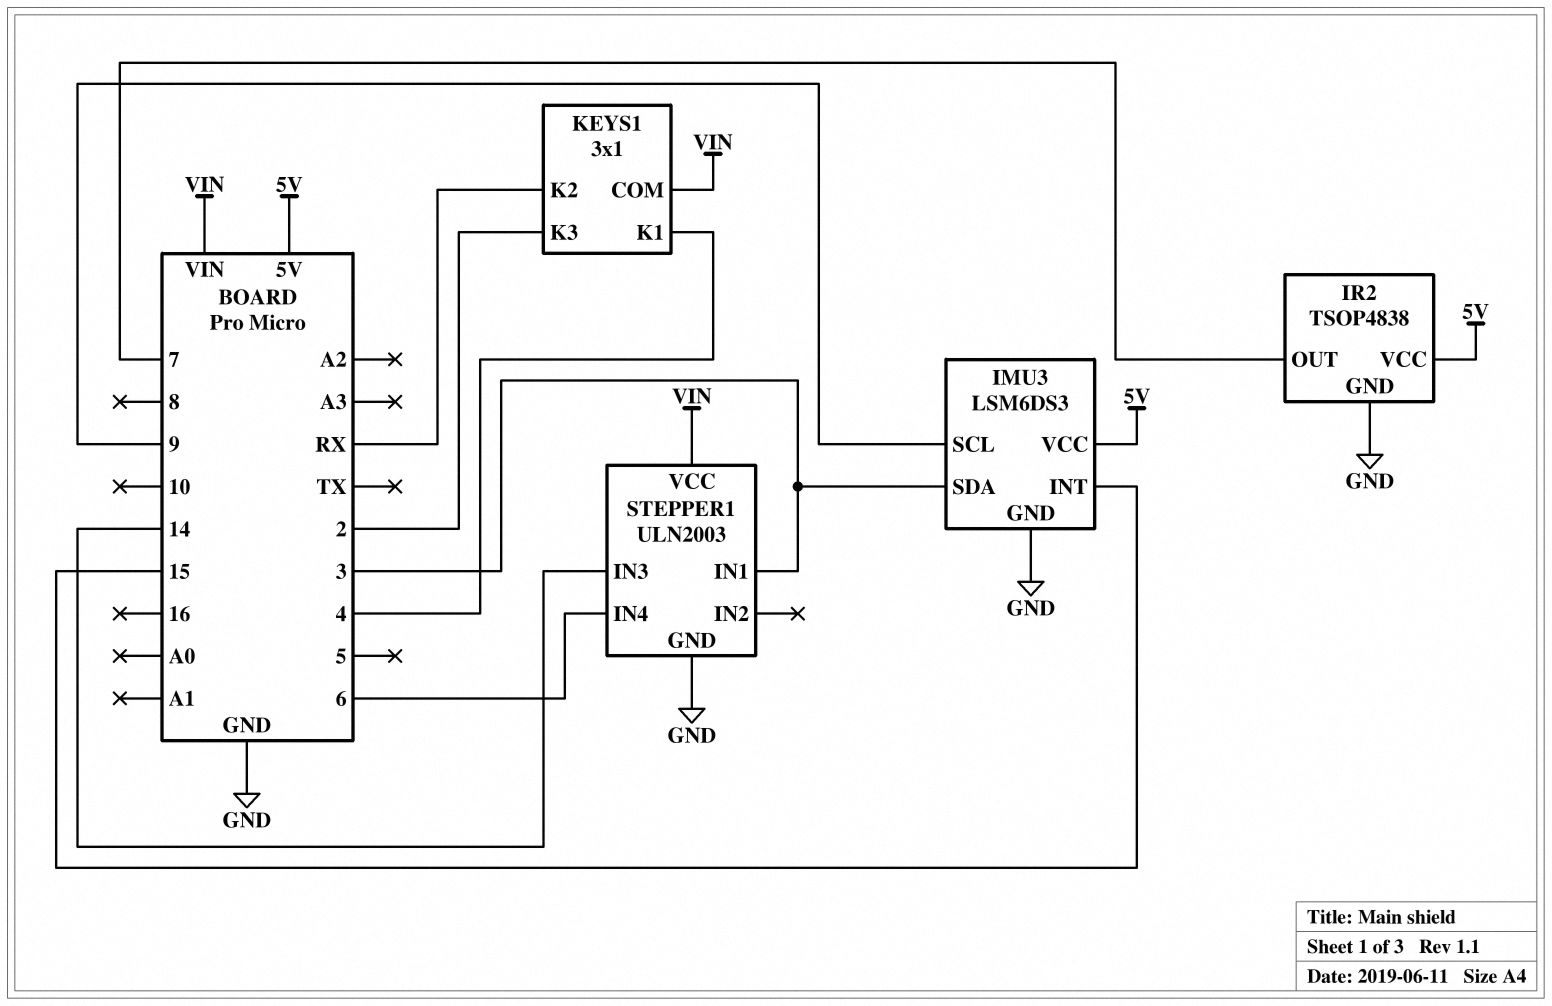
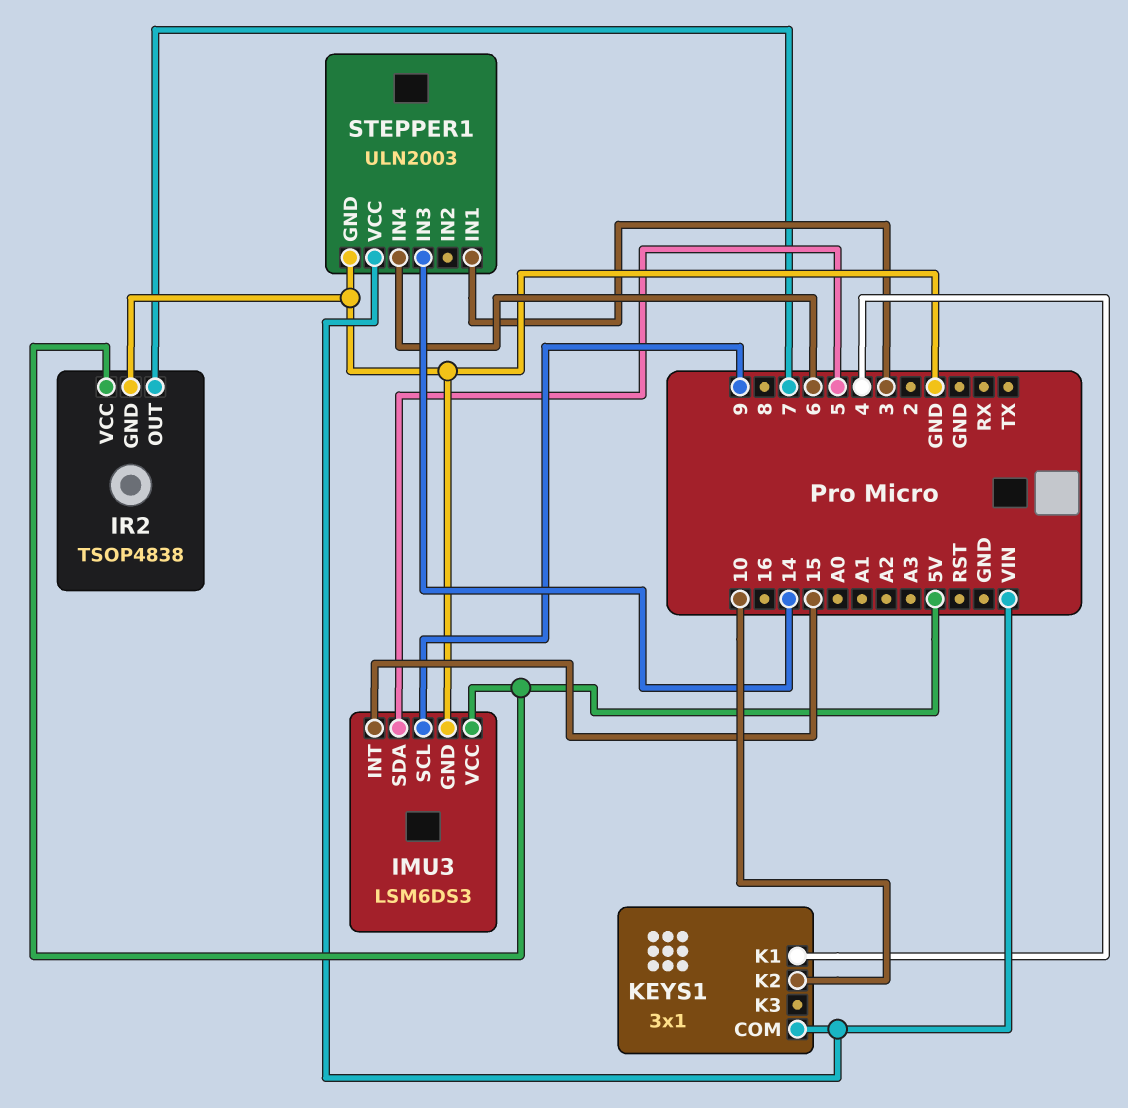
IMU3 pin SDA: 3 -> 5
KEYS1 pin K2: RX -> 10
KEYS1 pin K3: 2 -> none

